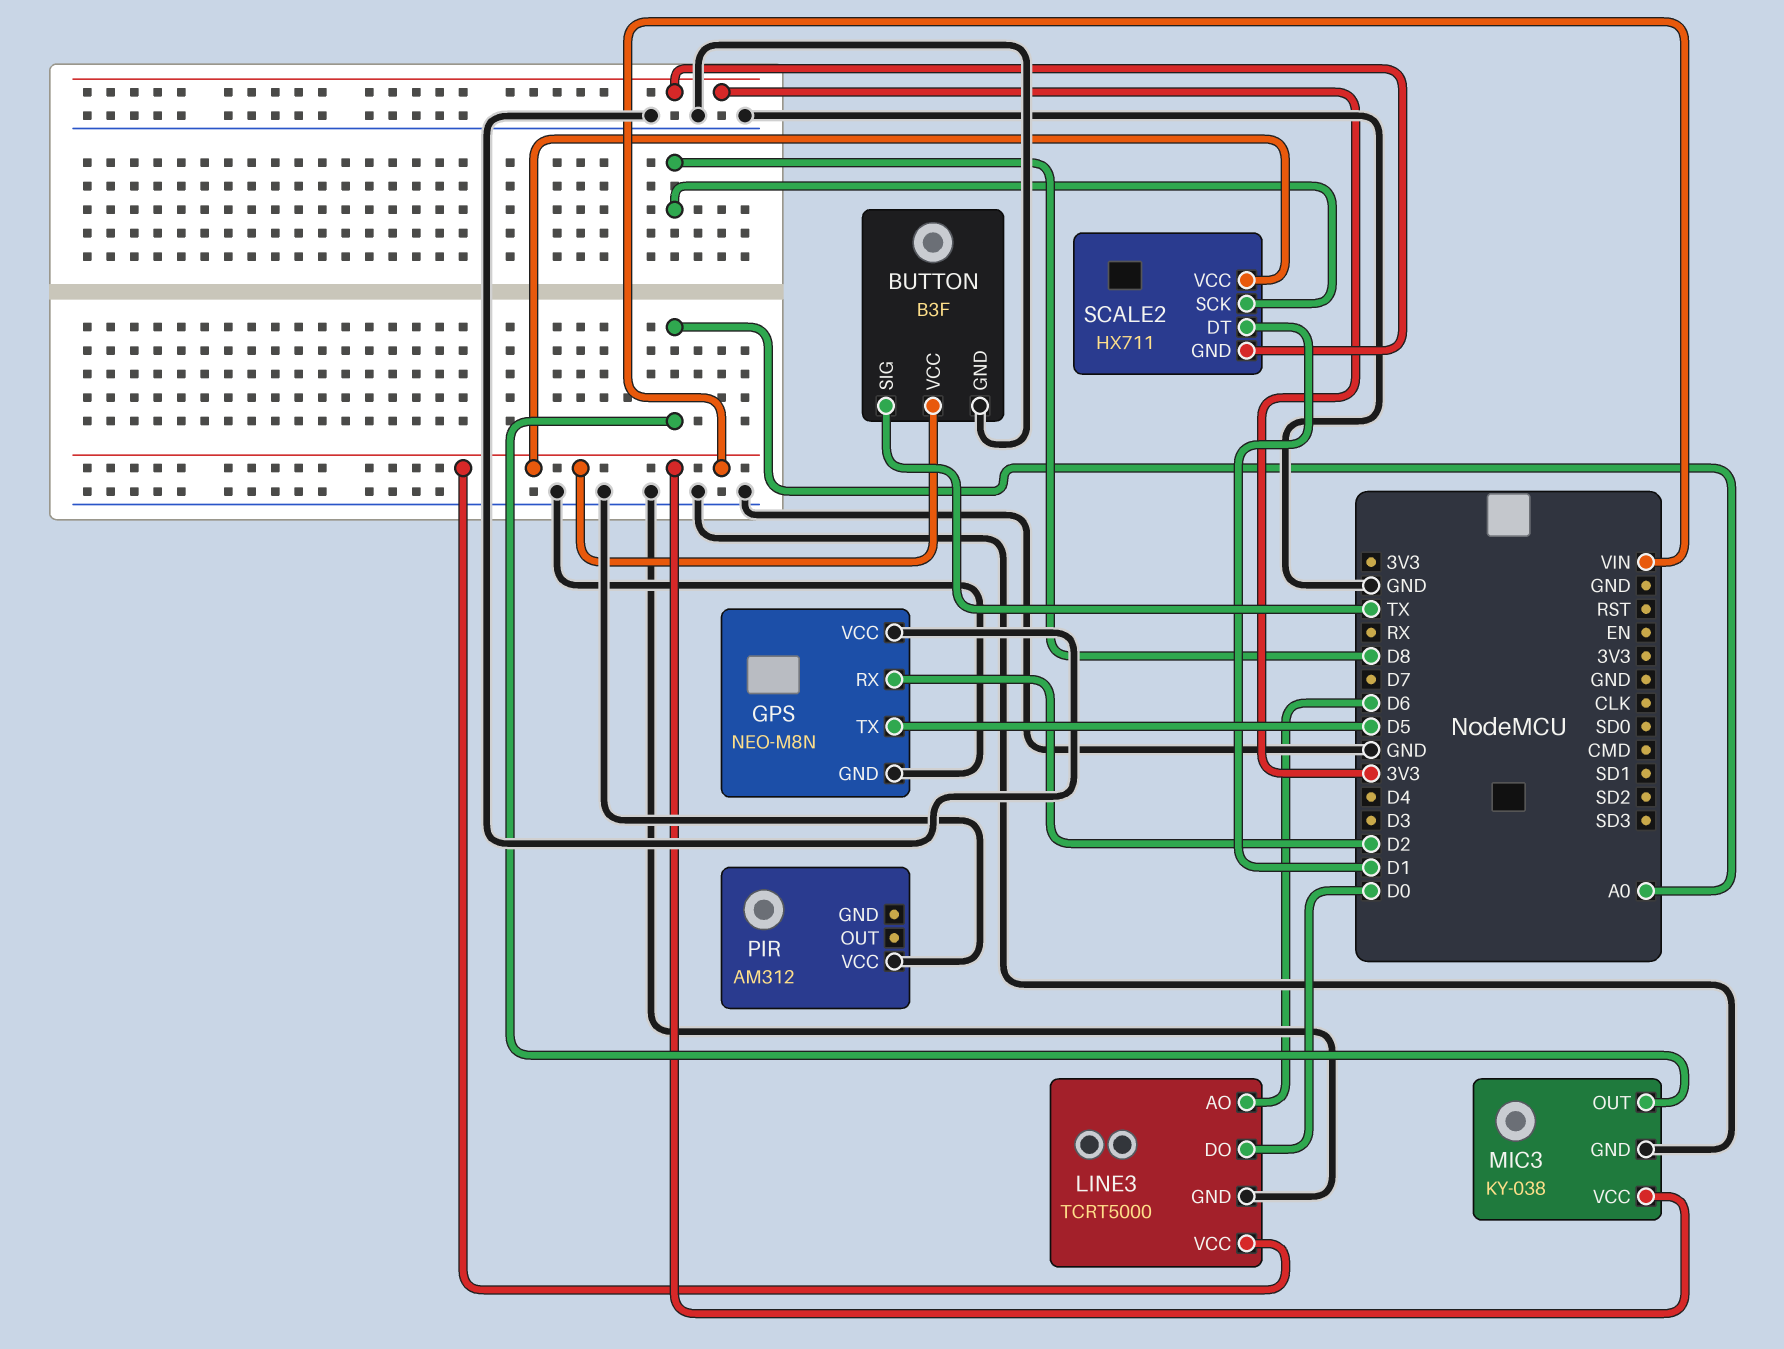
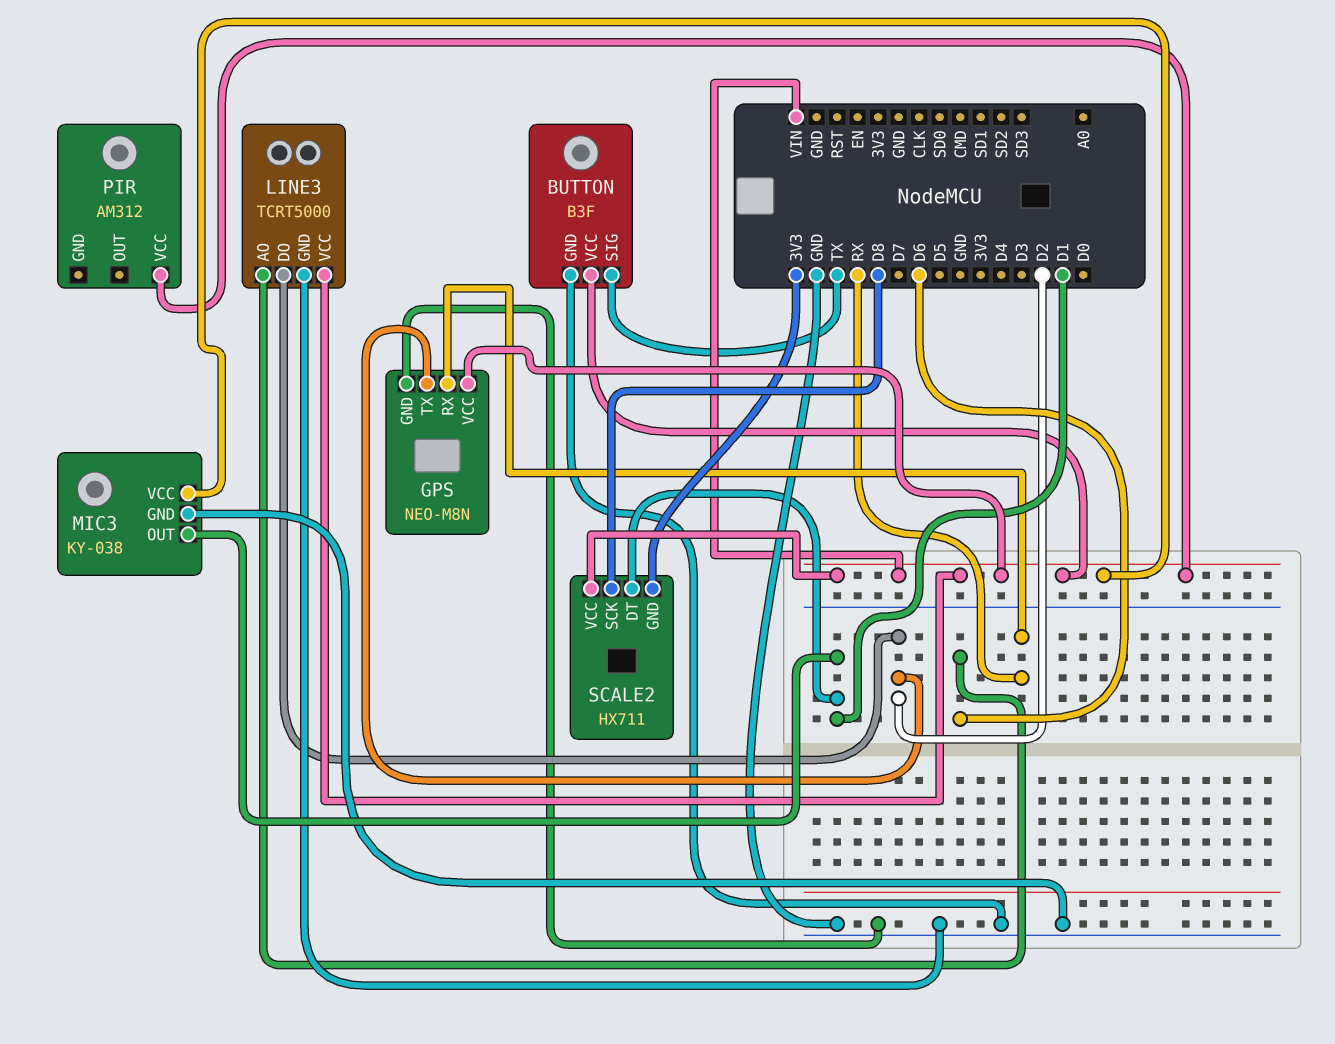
GPS pin RX: D2 -> RX
GPS pin TX: D5 -> D2
GPS pin VCC: GND -> VIN
LINE3 pin DO: D0 -> D2
MIC3 pin OUT: A0 -> D1
PIR pin VCC: GND -> VIN

